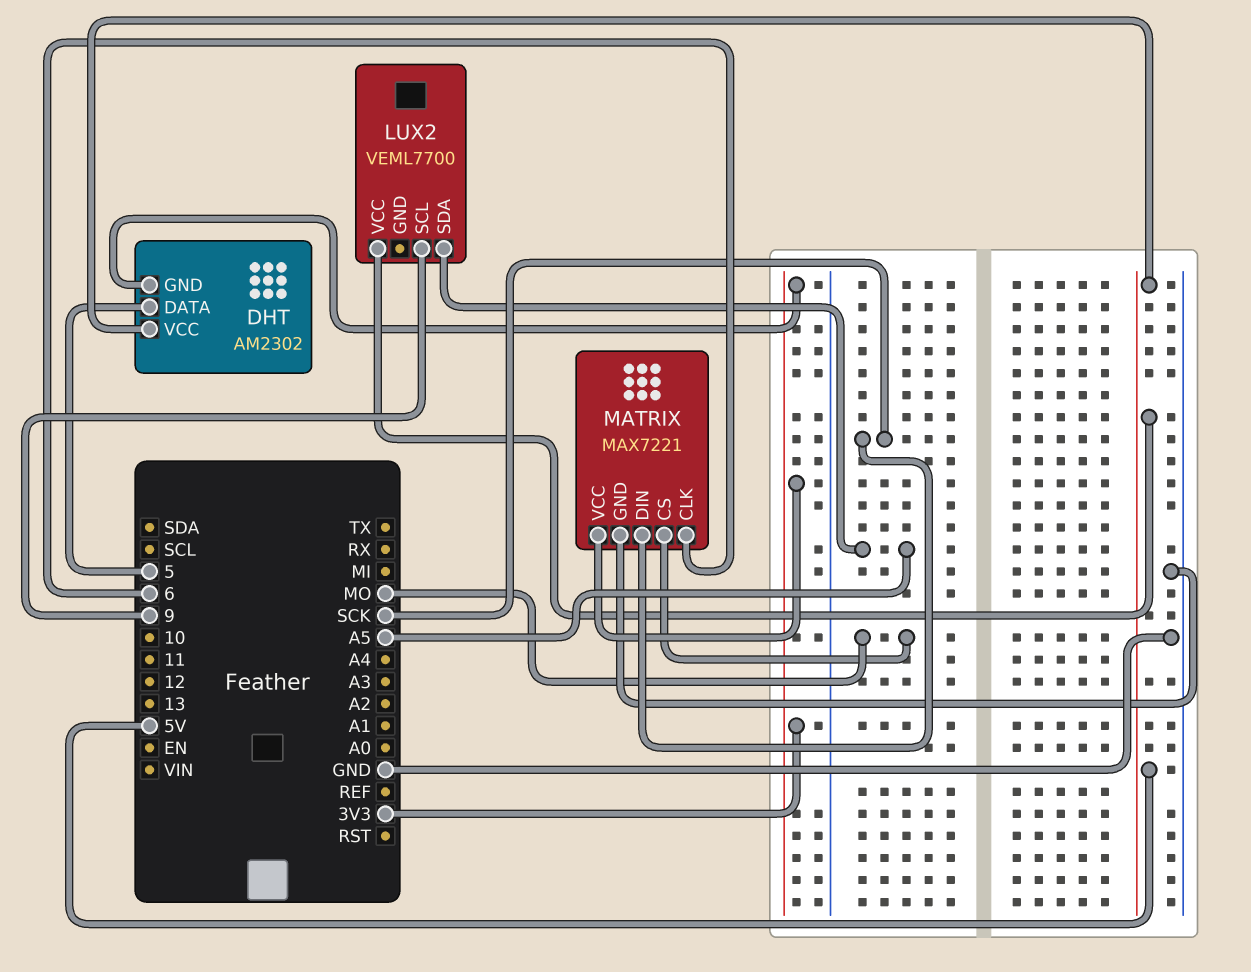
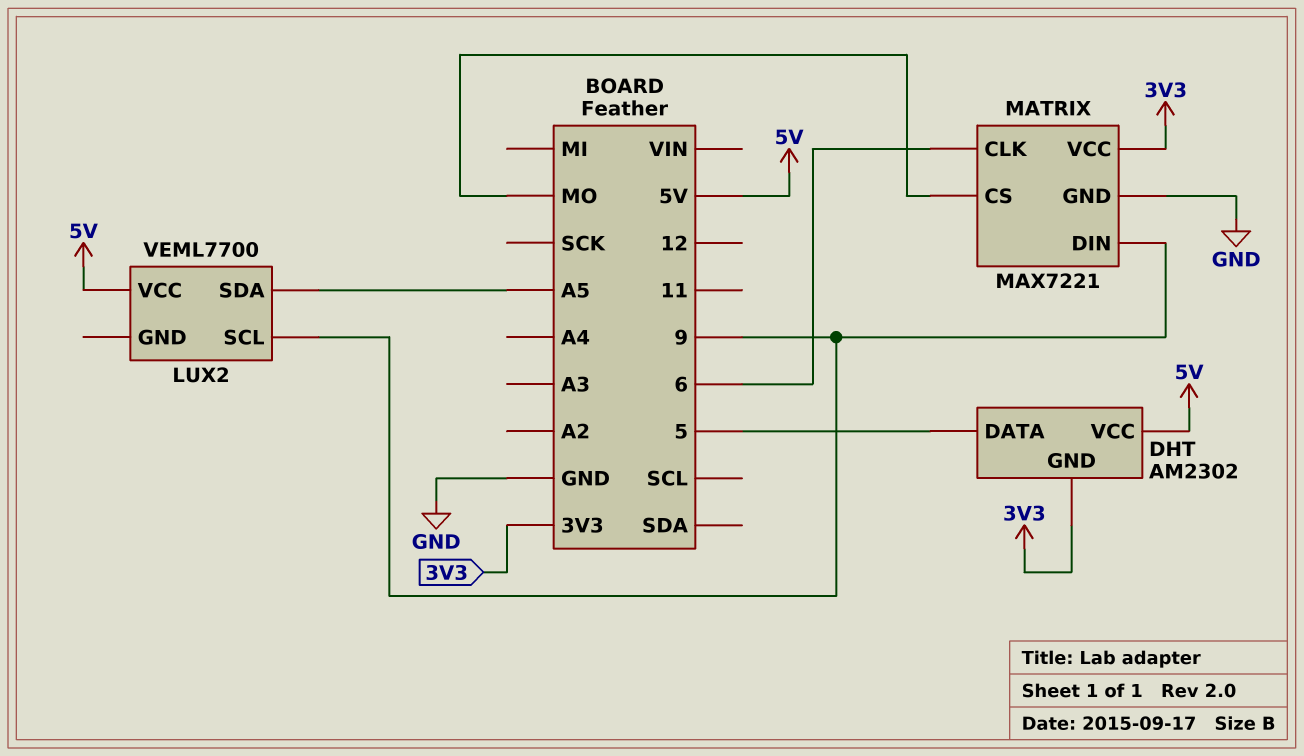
MATRIX pin DIN: SCK -> 9

